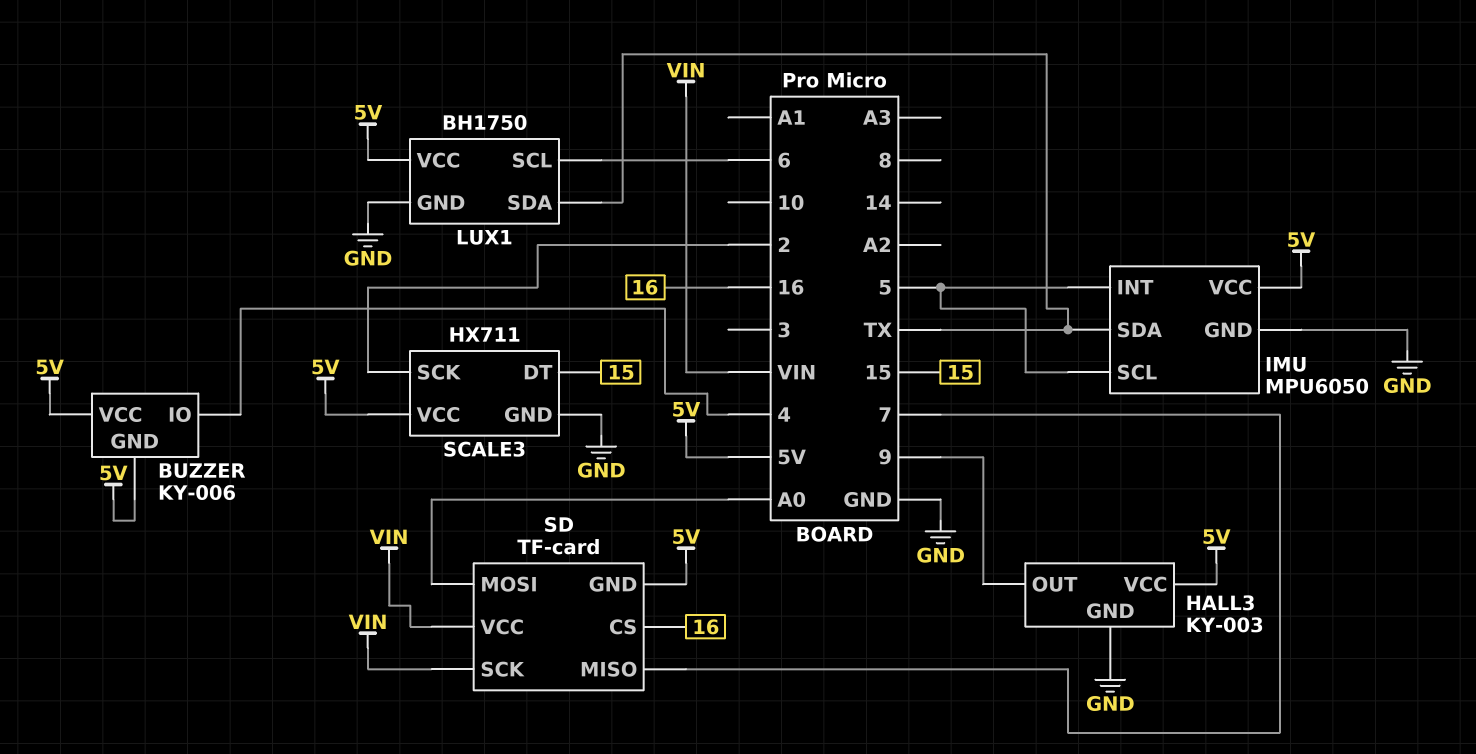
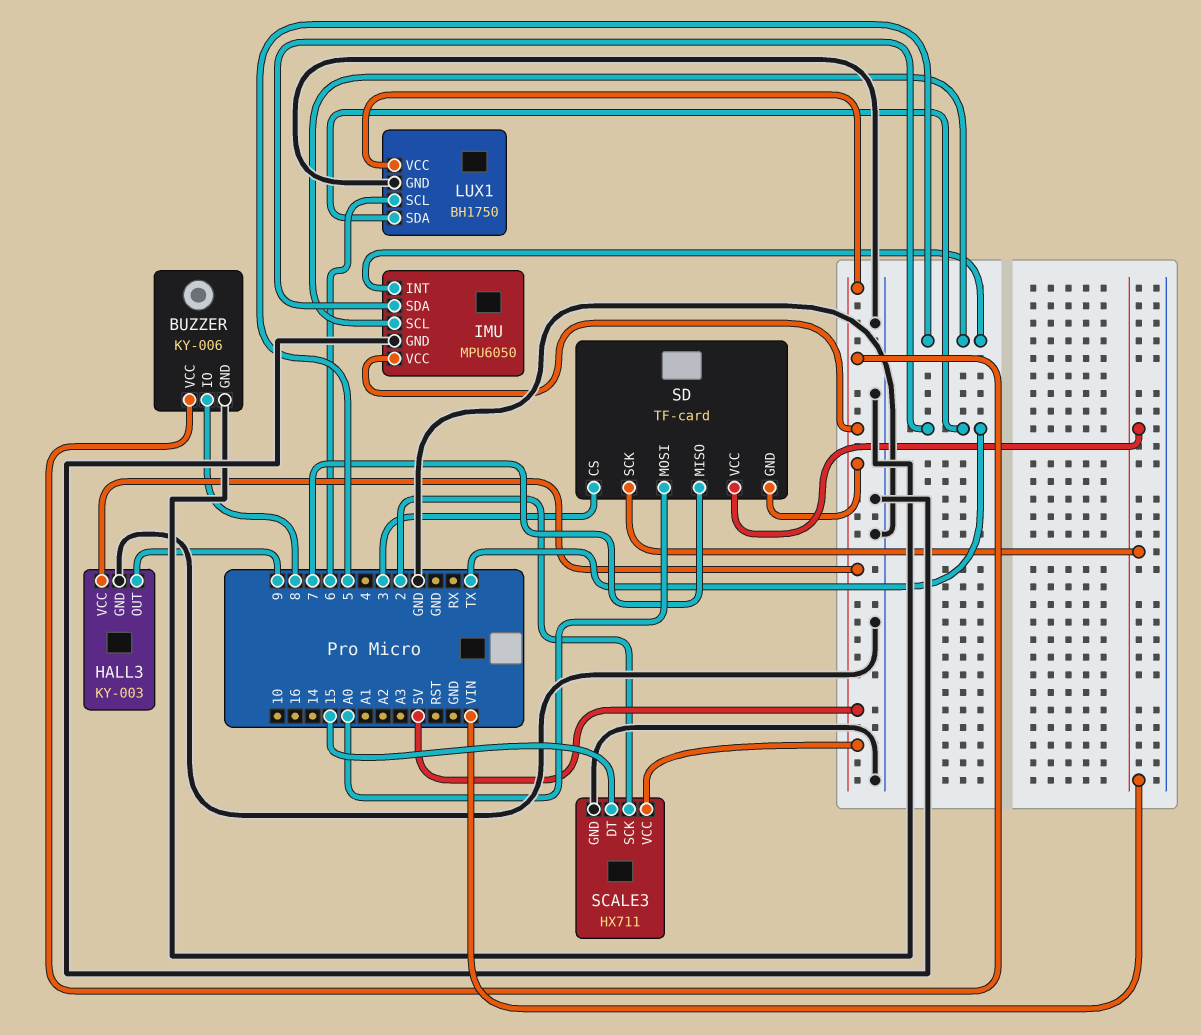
BUZZER pin GND: 5V -> GND
BUZZER pin IO: 4 -> 8
SD pin CS: 16 -> 3

